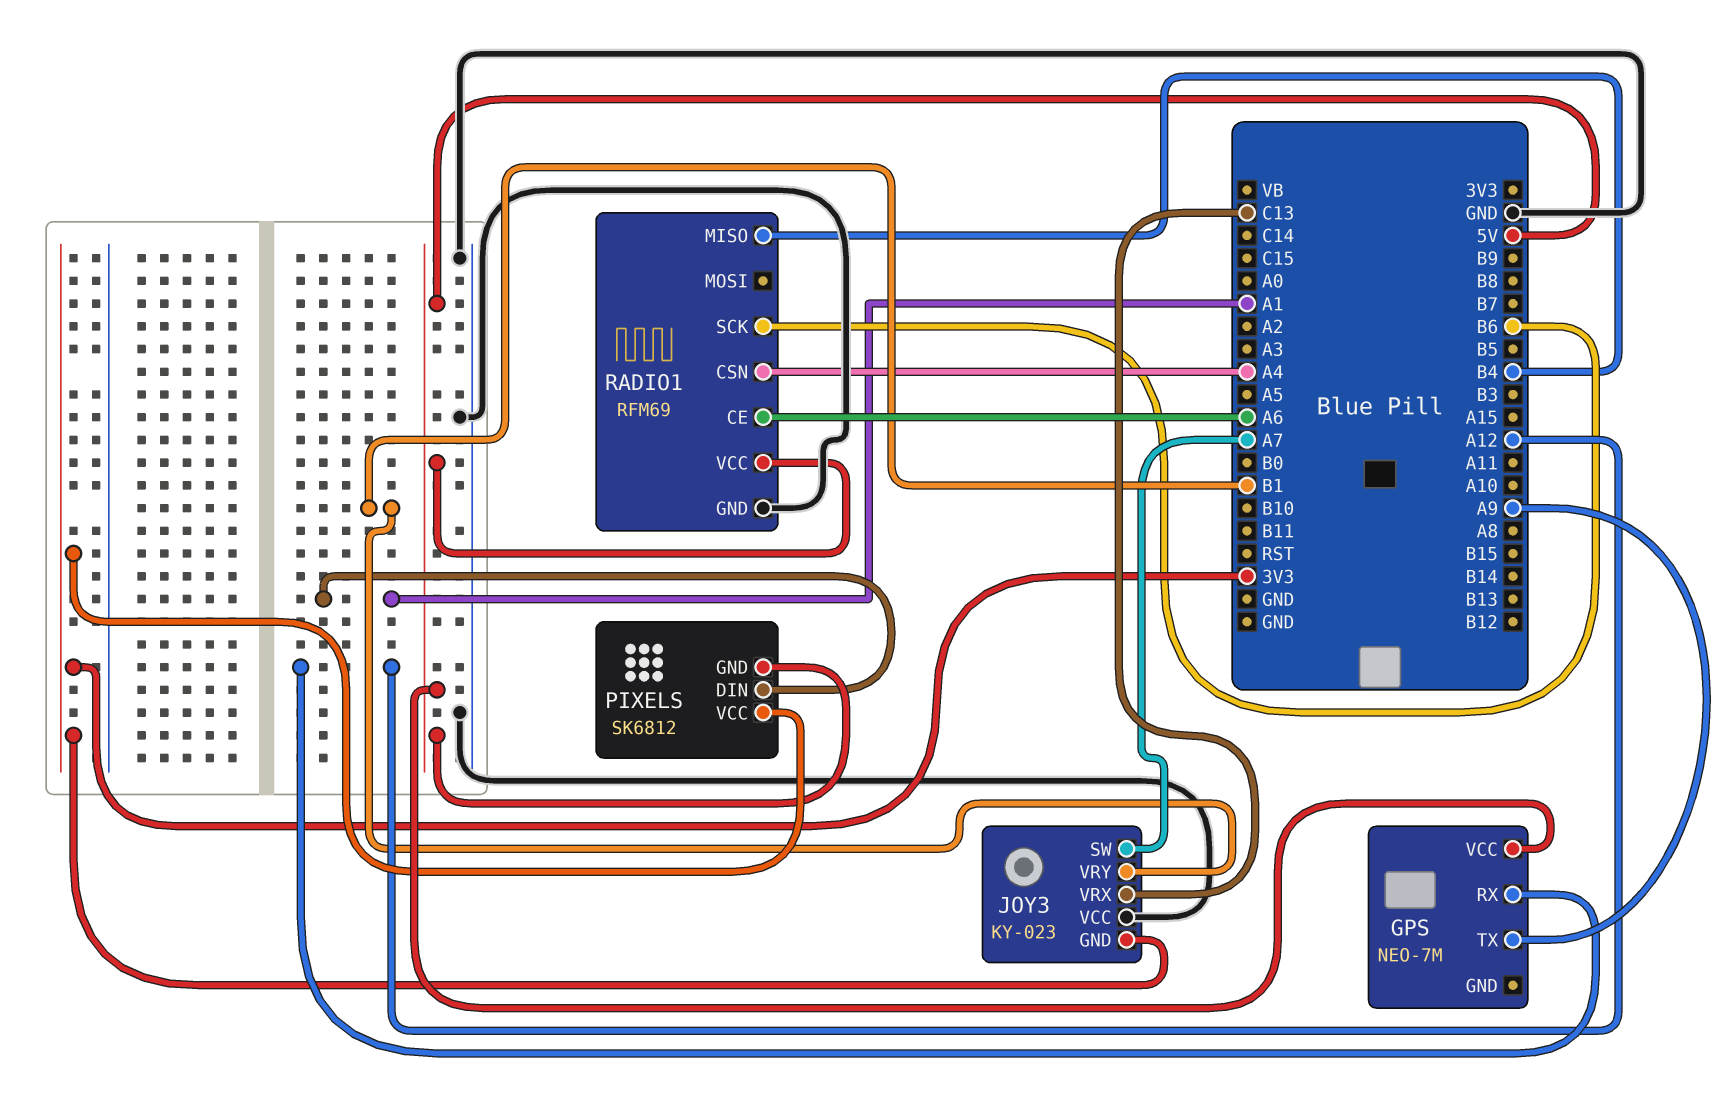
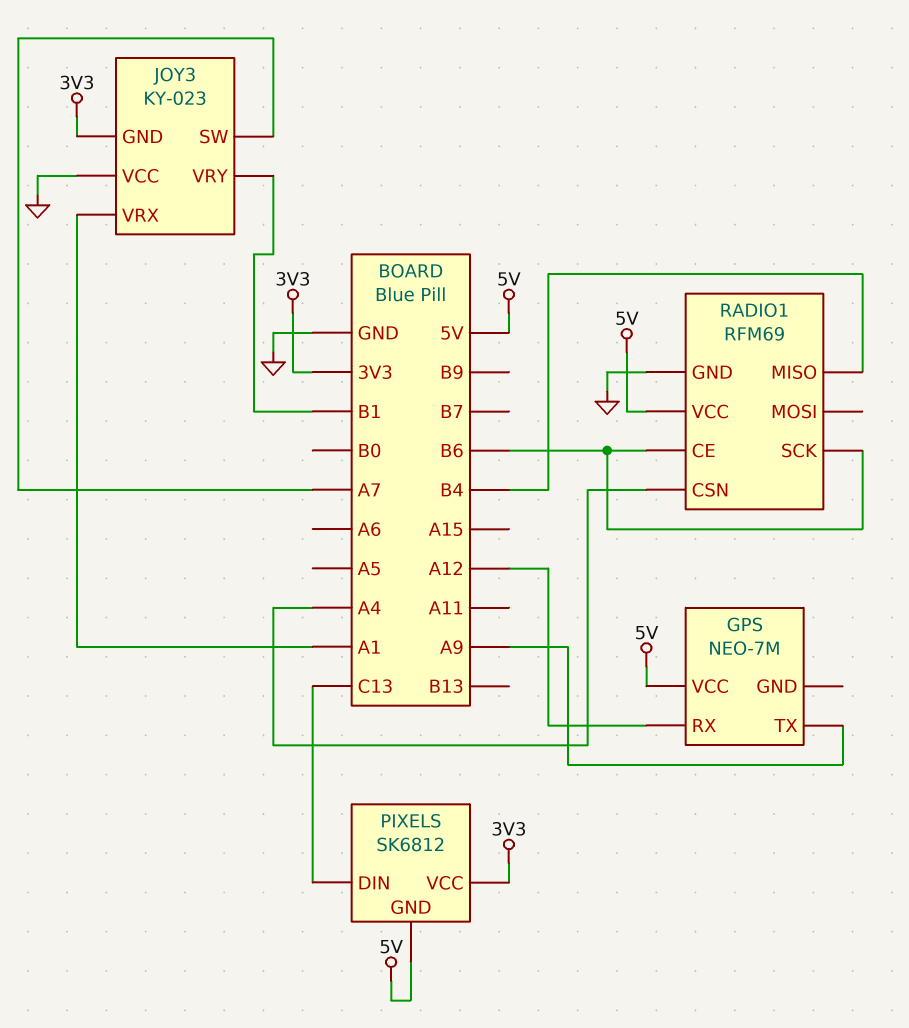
JOY3 pin VRX: C13 -> A1
PIXELS pin DIN: A1 -> C13
RADIO1 pin CE: A6 -> B6

